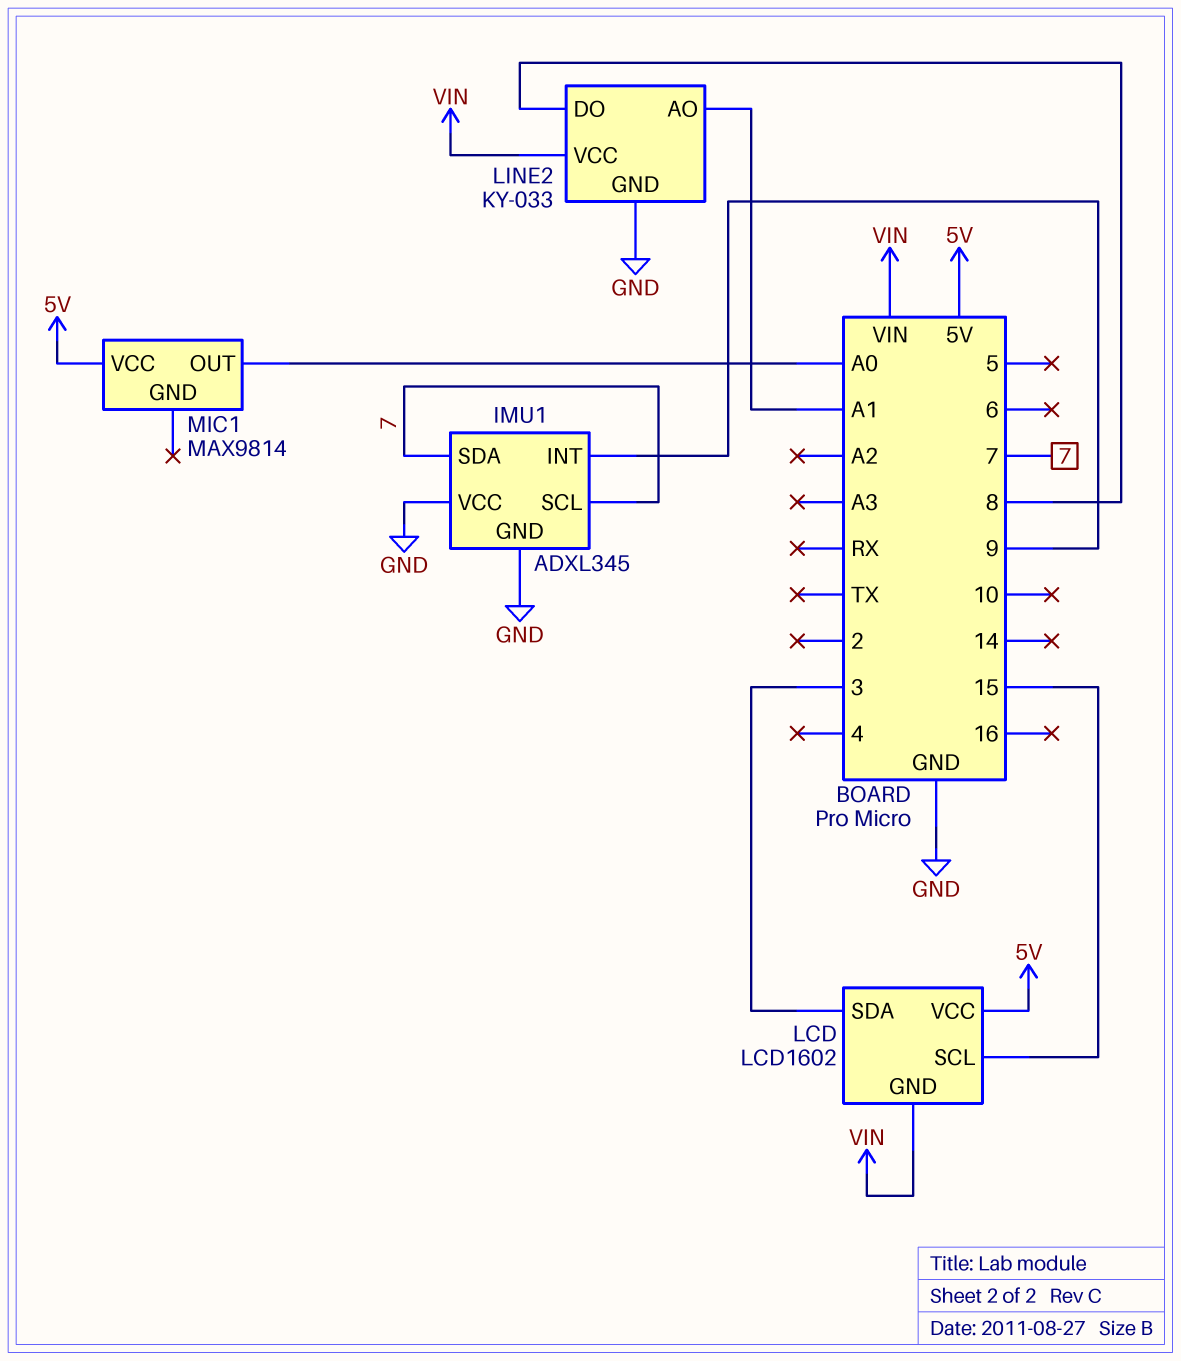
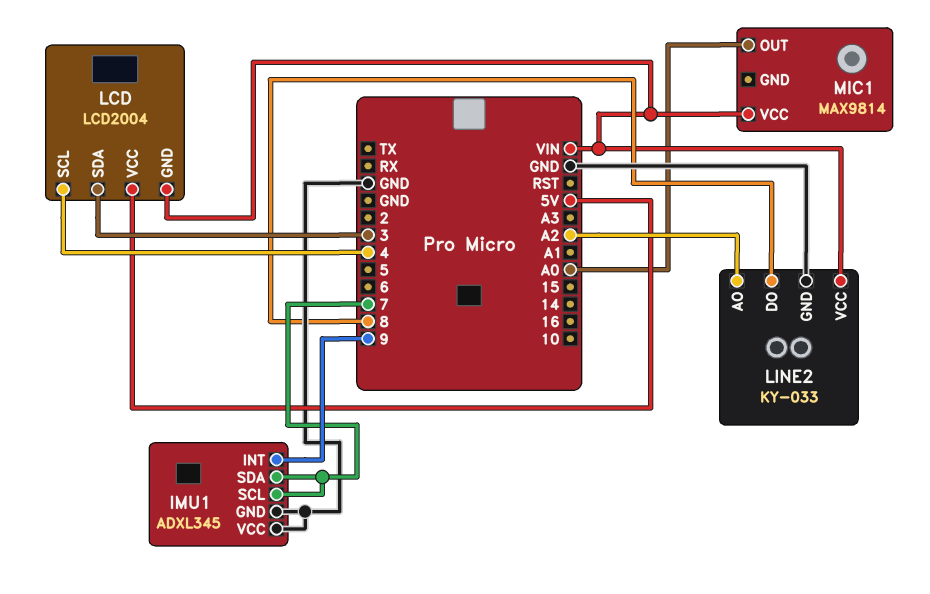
LCD: LCD1602 -> LCD2004
LCD pin SCL: 15 -> 4
LINE2 pin AO: A1 -> A2
MIC1 pin VCC: 5V -> VIN

